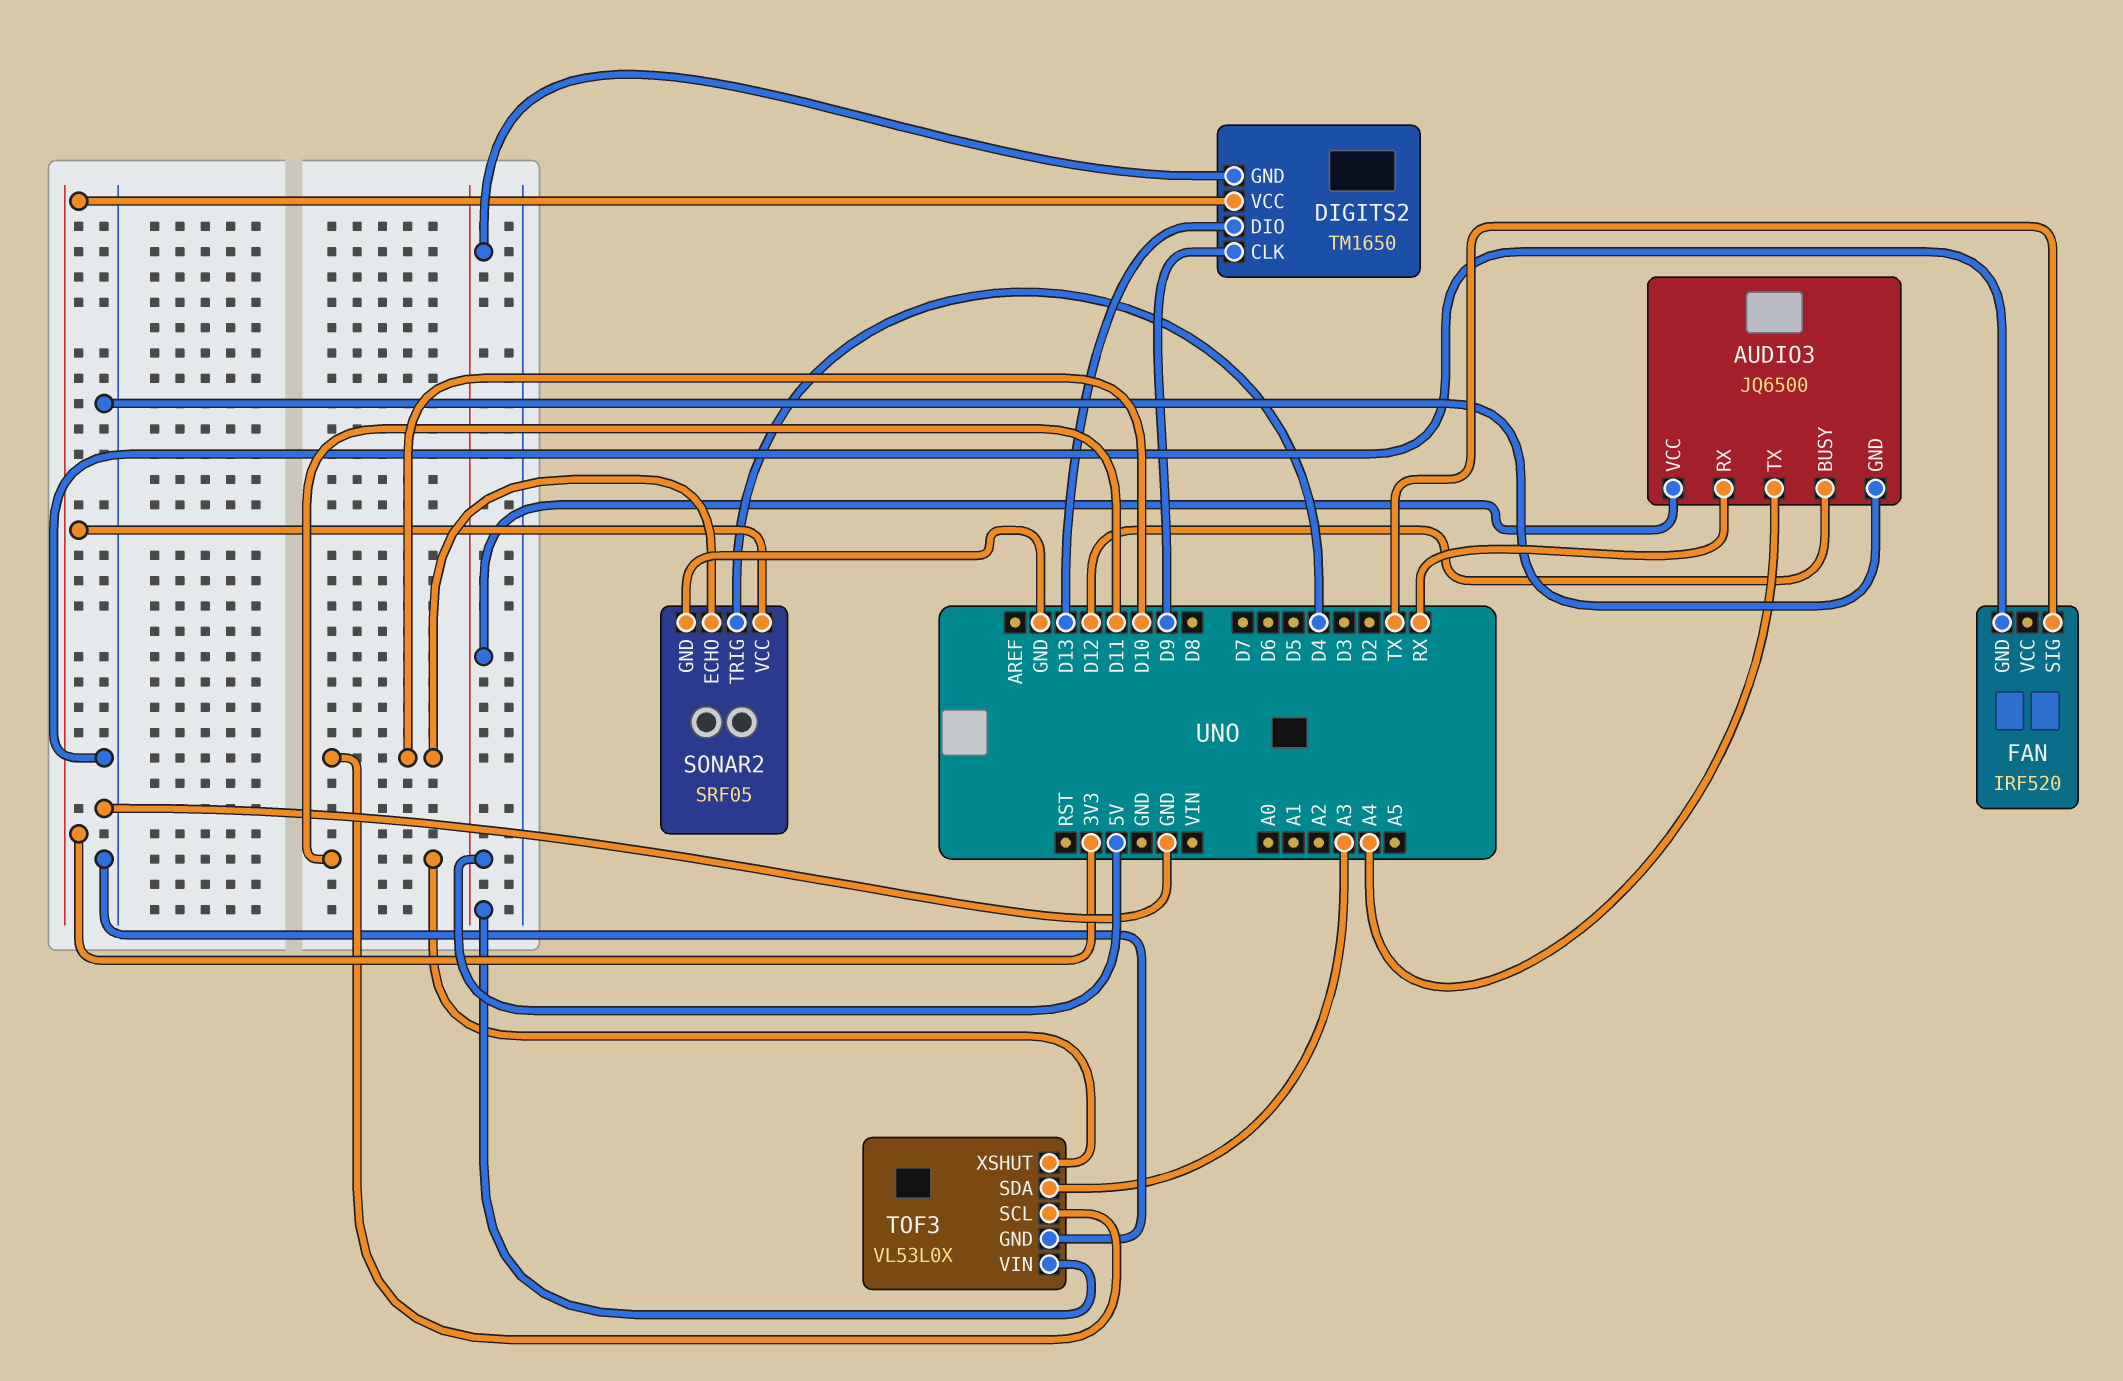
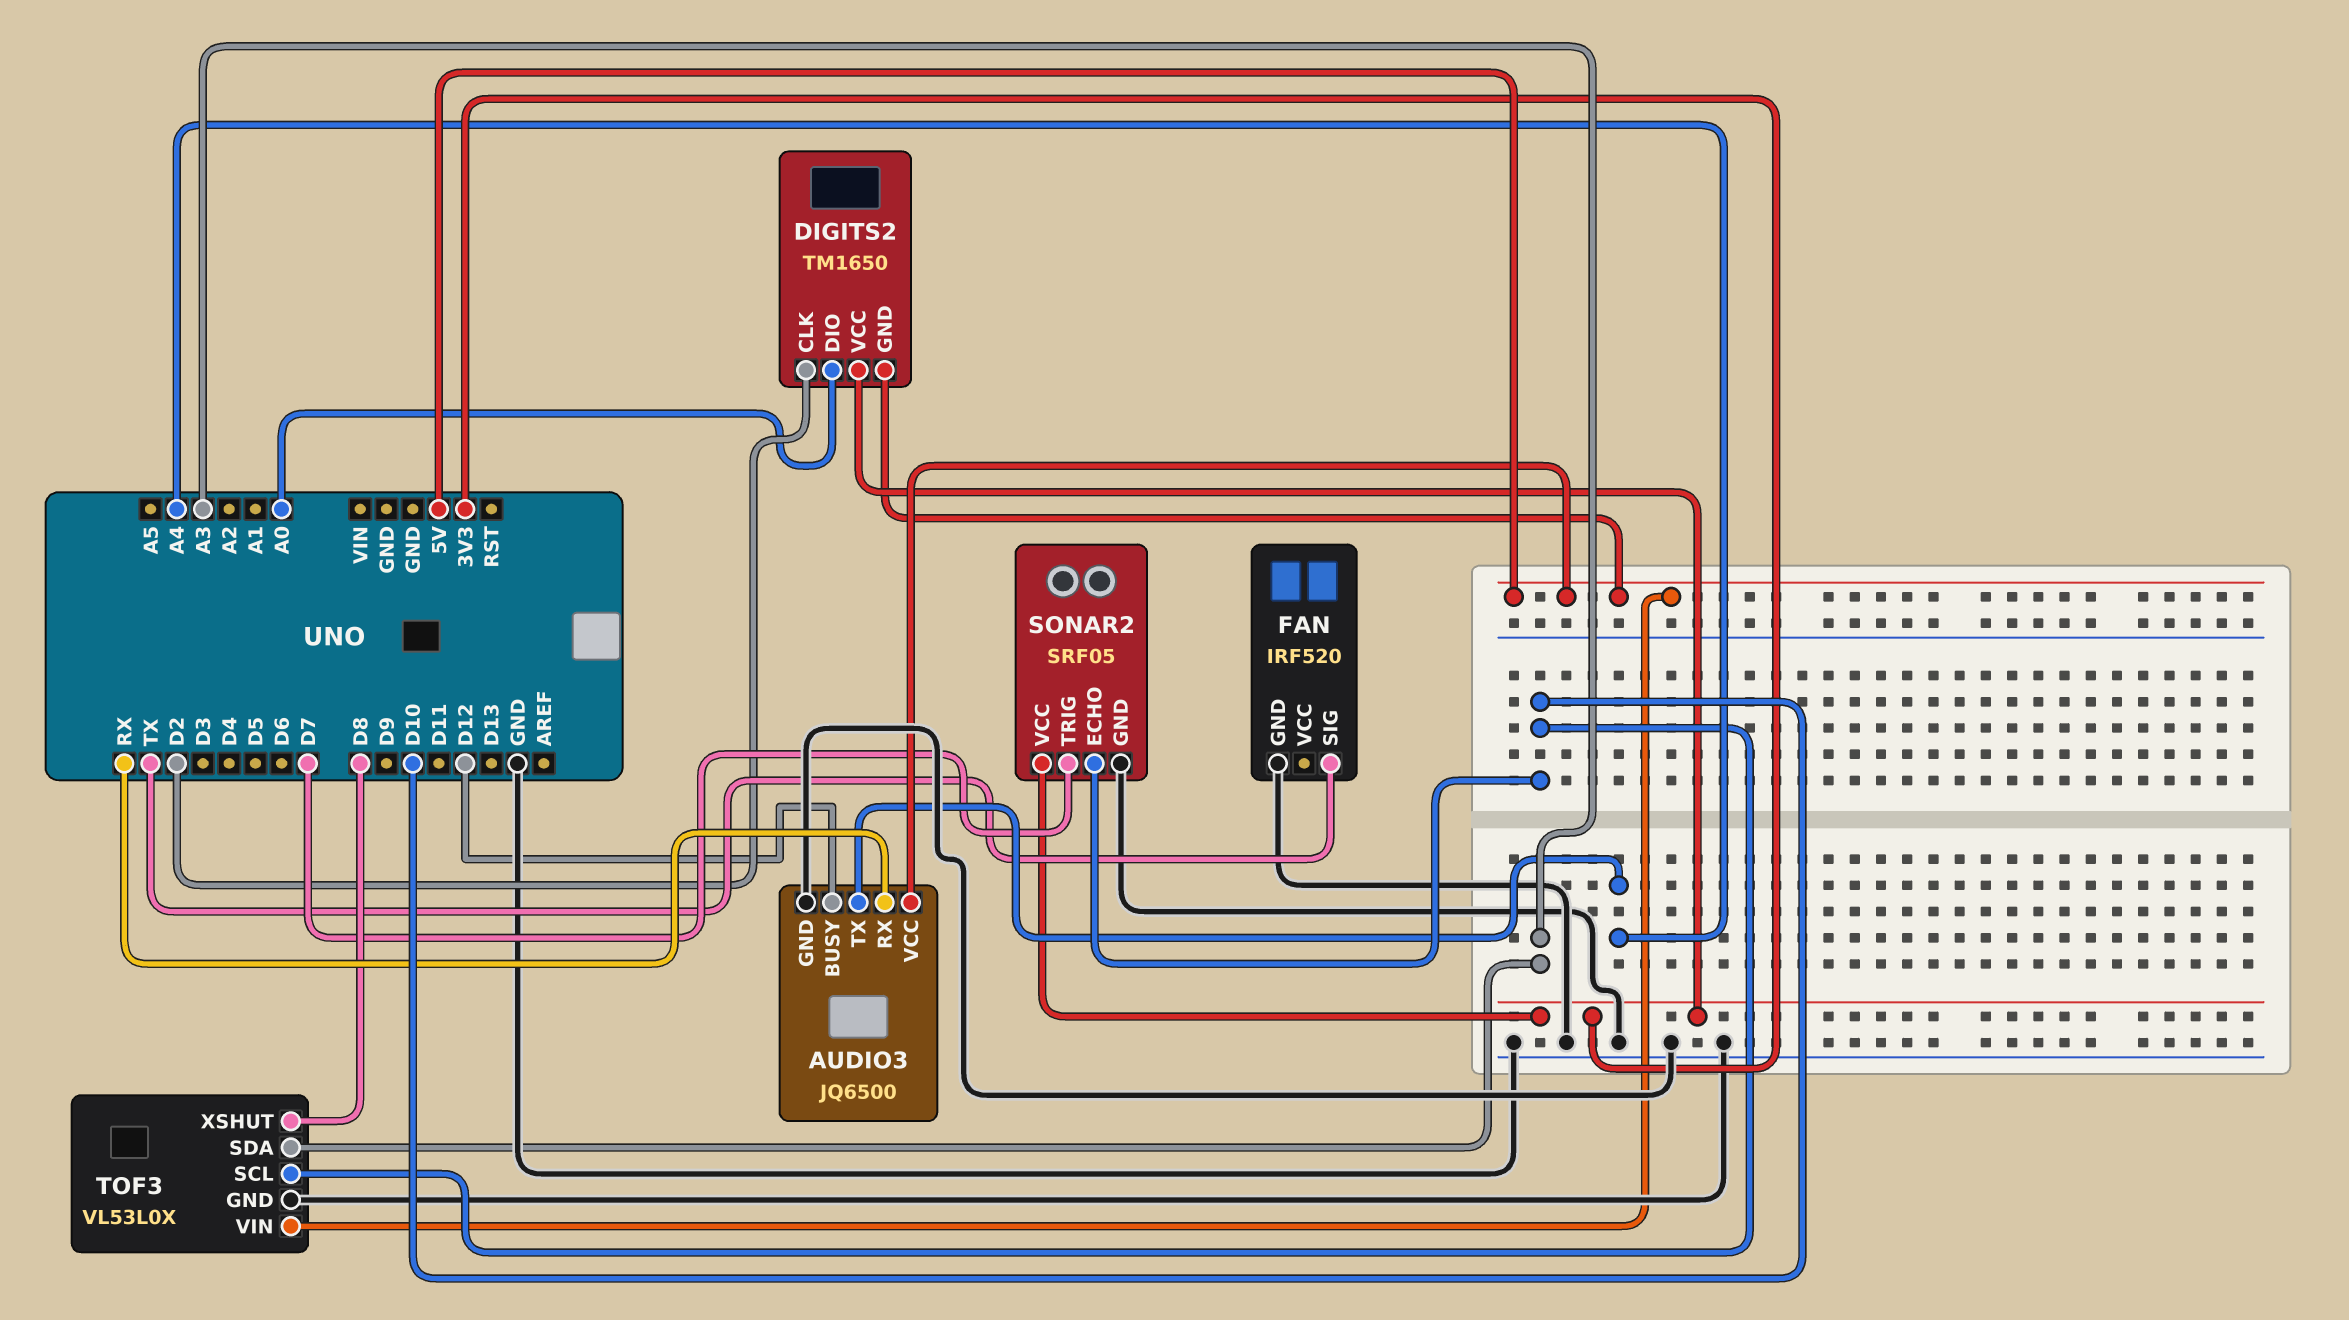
DIGITS2 pin CLK: D9 -> D2
DIGITS2 pin DIO: D13 -> A0
SONAR2 pin TRIG: D4 -> D7
TOF3 pin XSHUT: D11 -> D8

